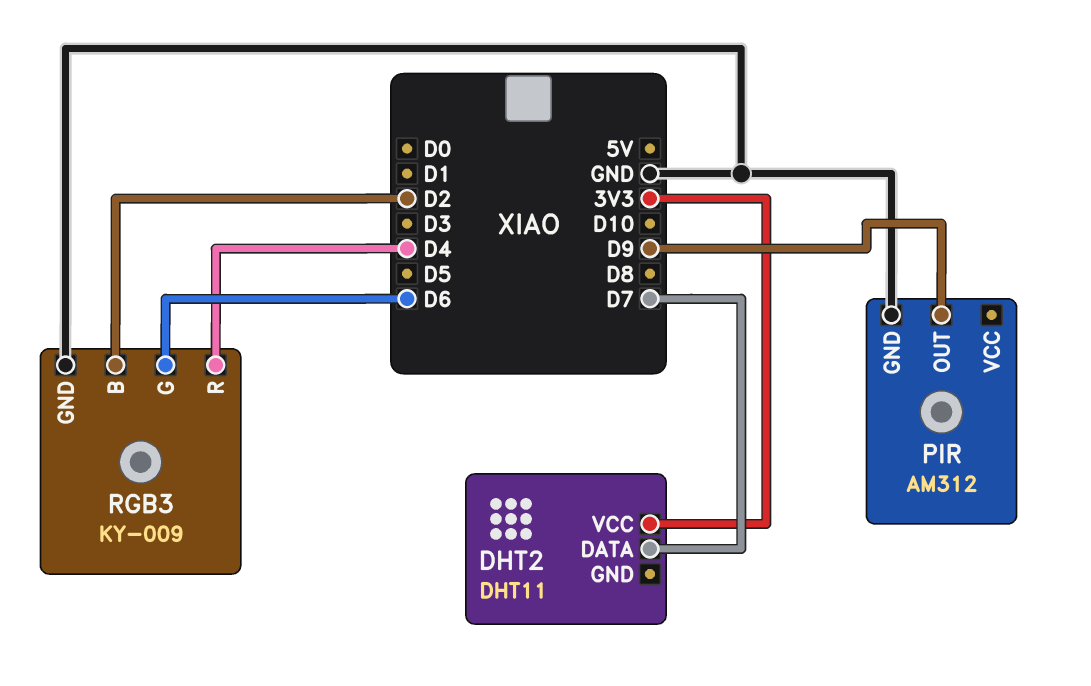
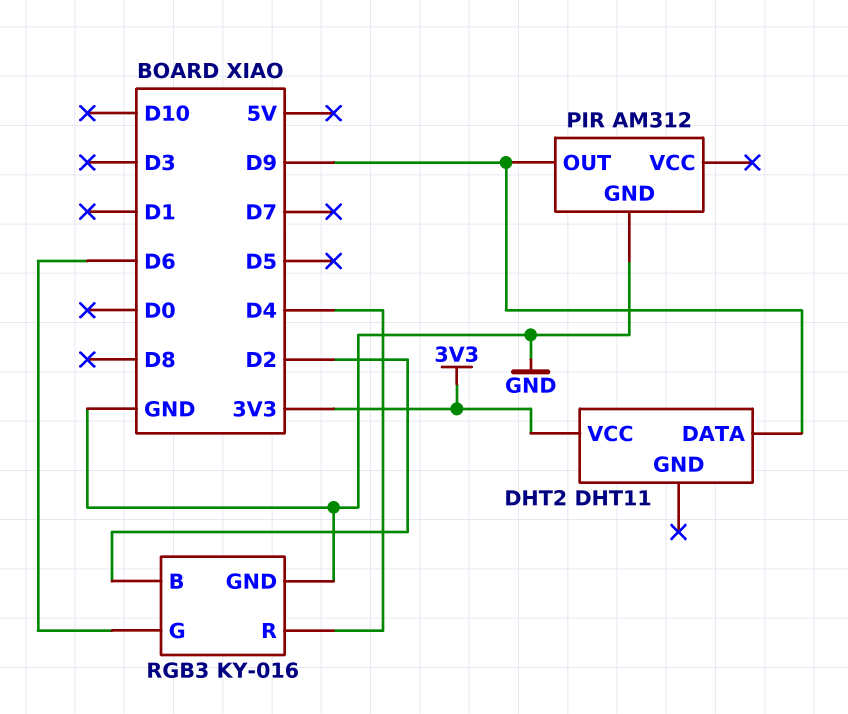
DHT2 pin DATA: D7 -> D9
RGB3: KY-009 -> KY-016

